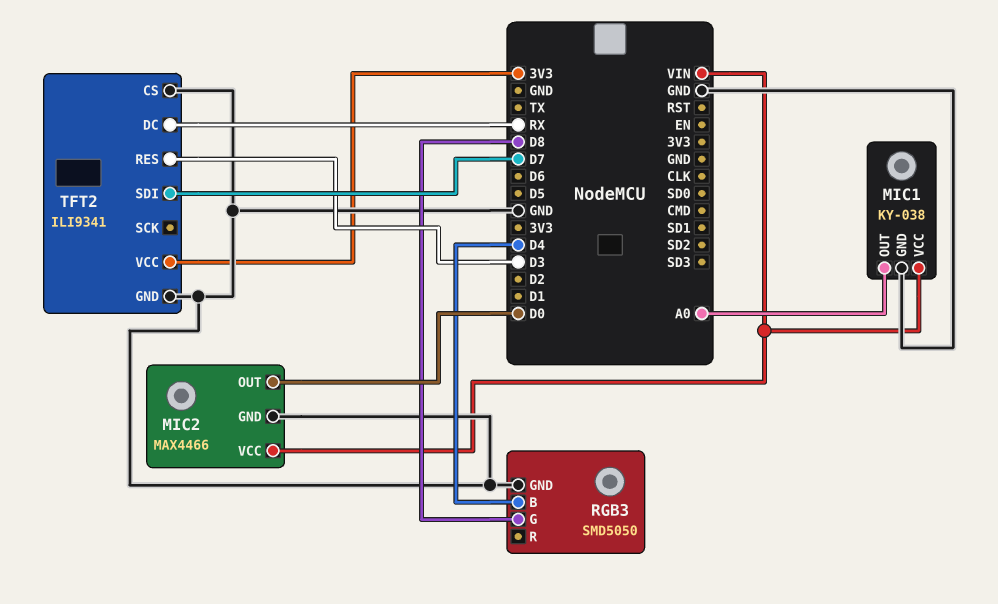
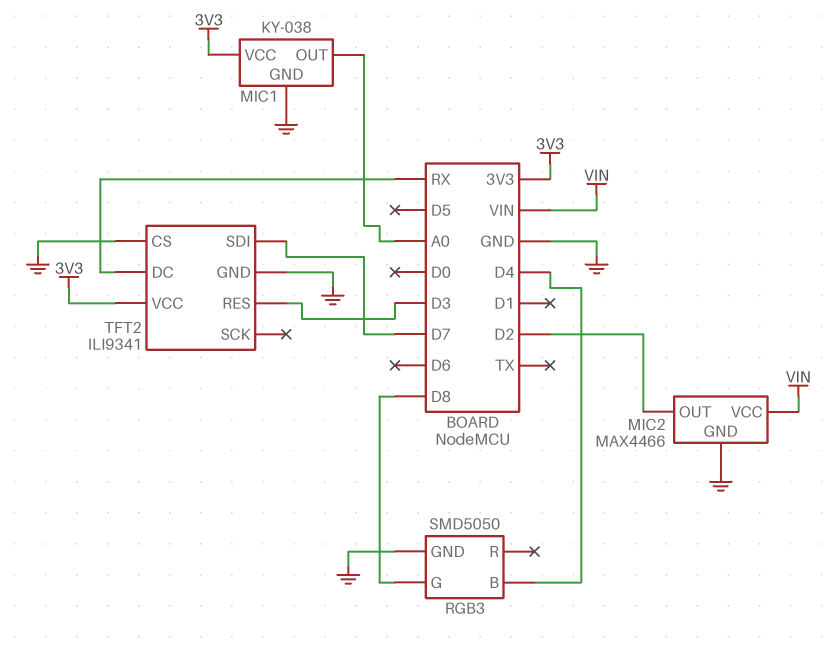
MIC1 pin VCC: VIN -> 3V3
MIC2 pin OUT: D0 -> D2

